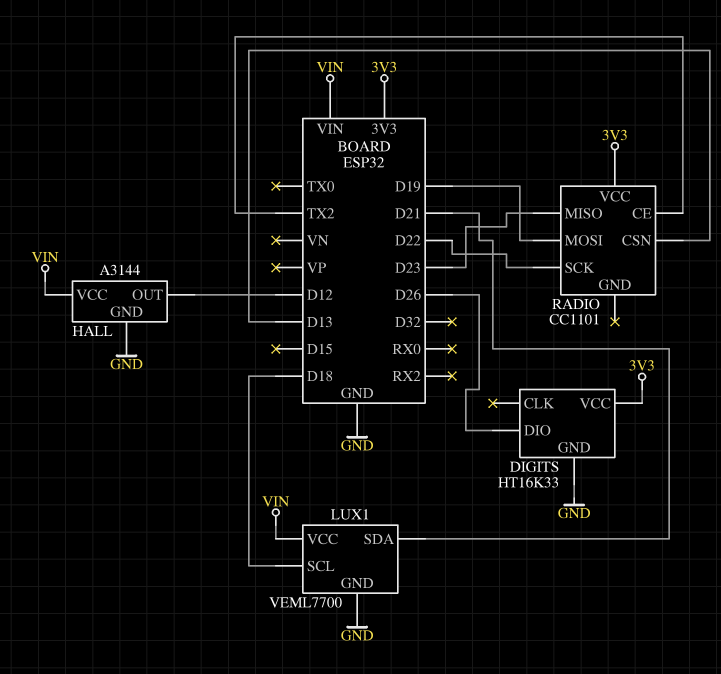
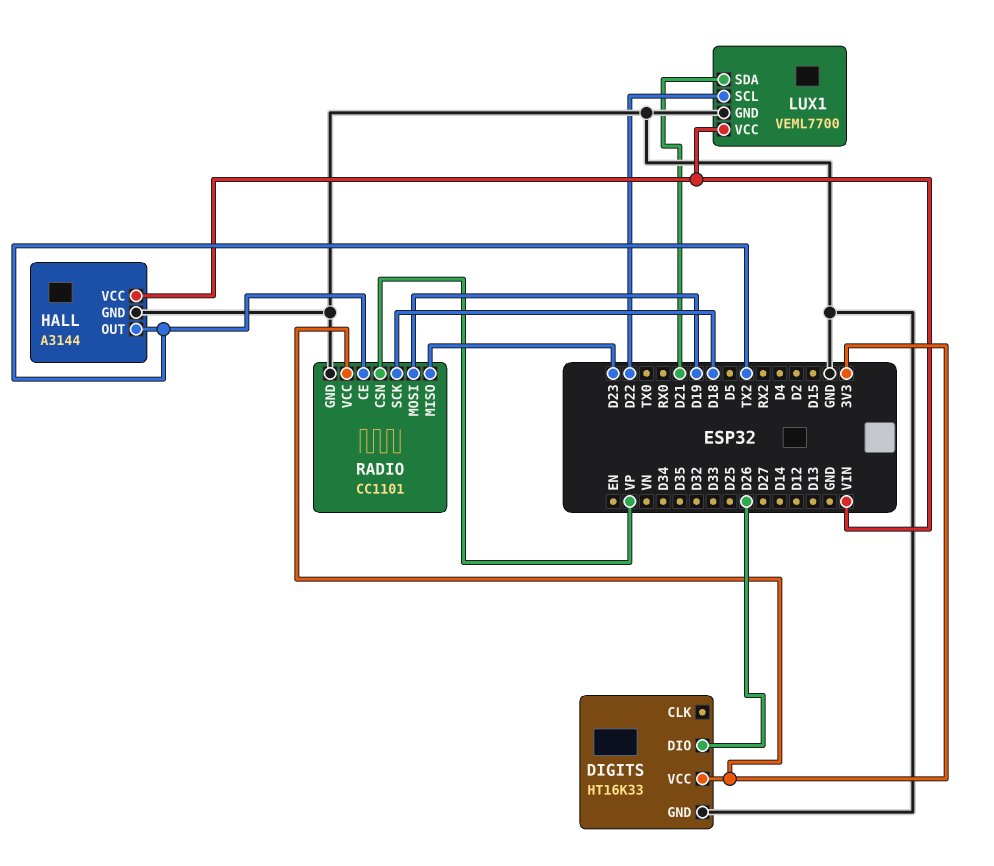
HALL pin OUT: D12 -> TX2
LUX1 pin SCL: D18 -> D22
RADIO pin CSN: D13 -> VP
RADIO pin GND: none -> GND
RADIO pin SCK: D22 -> D18

